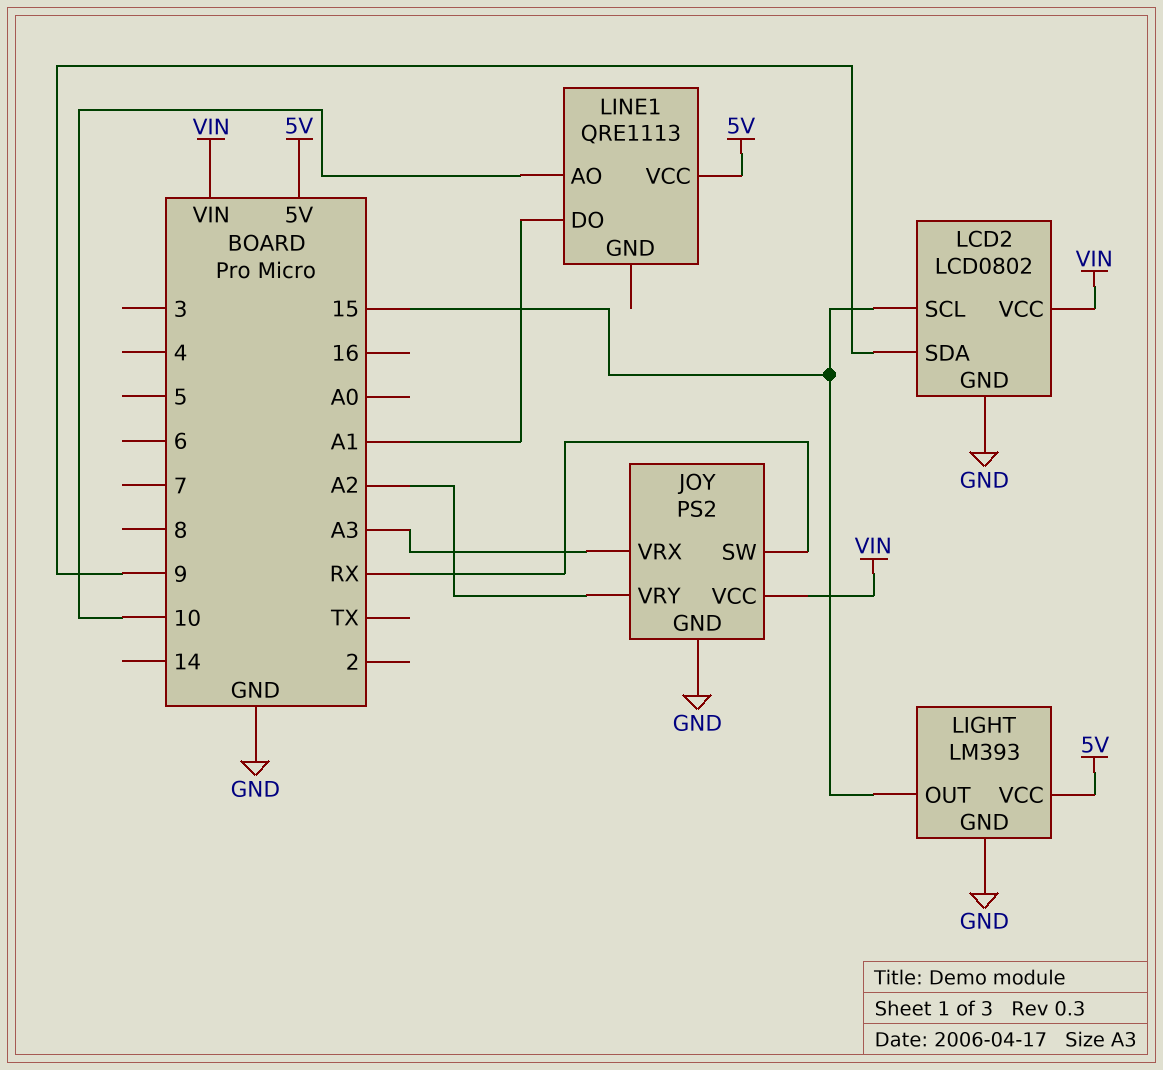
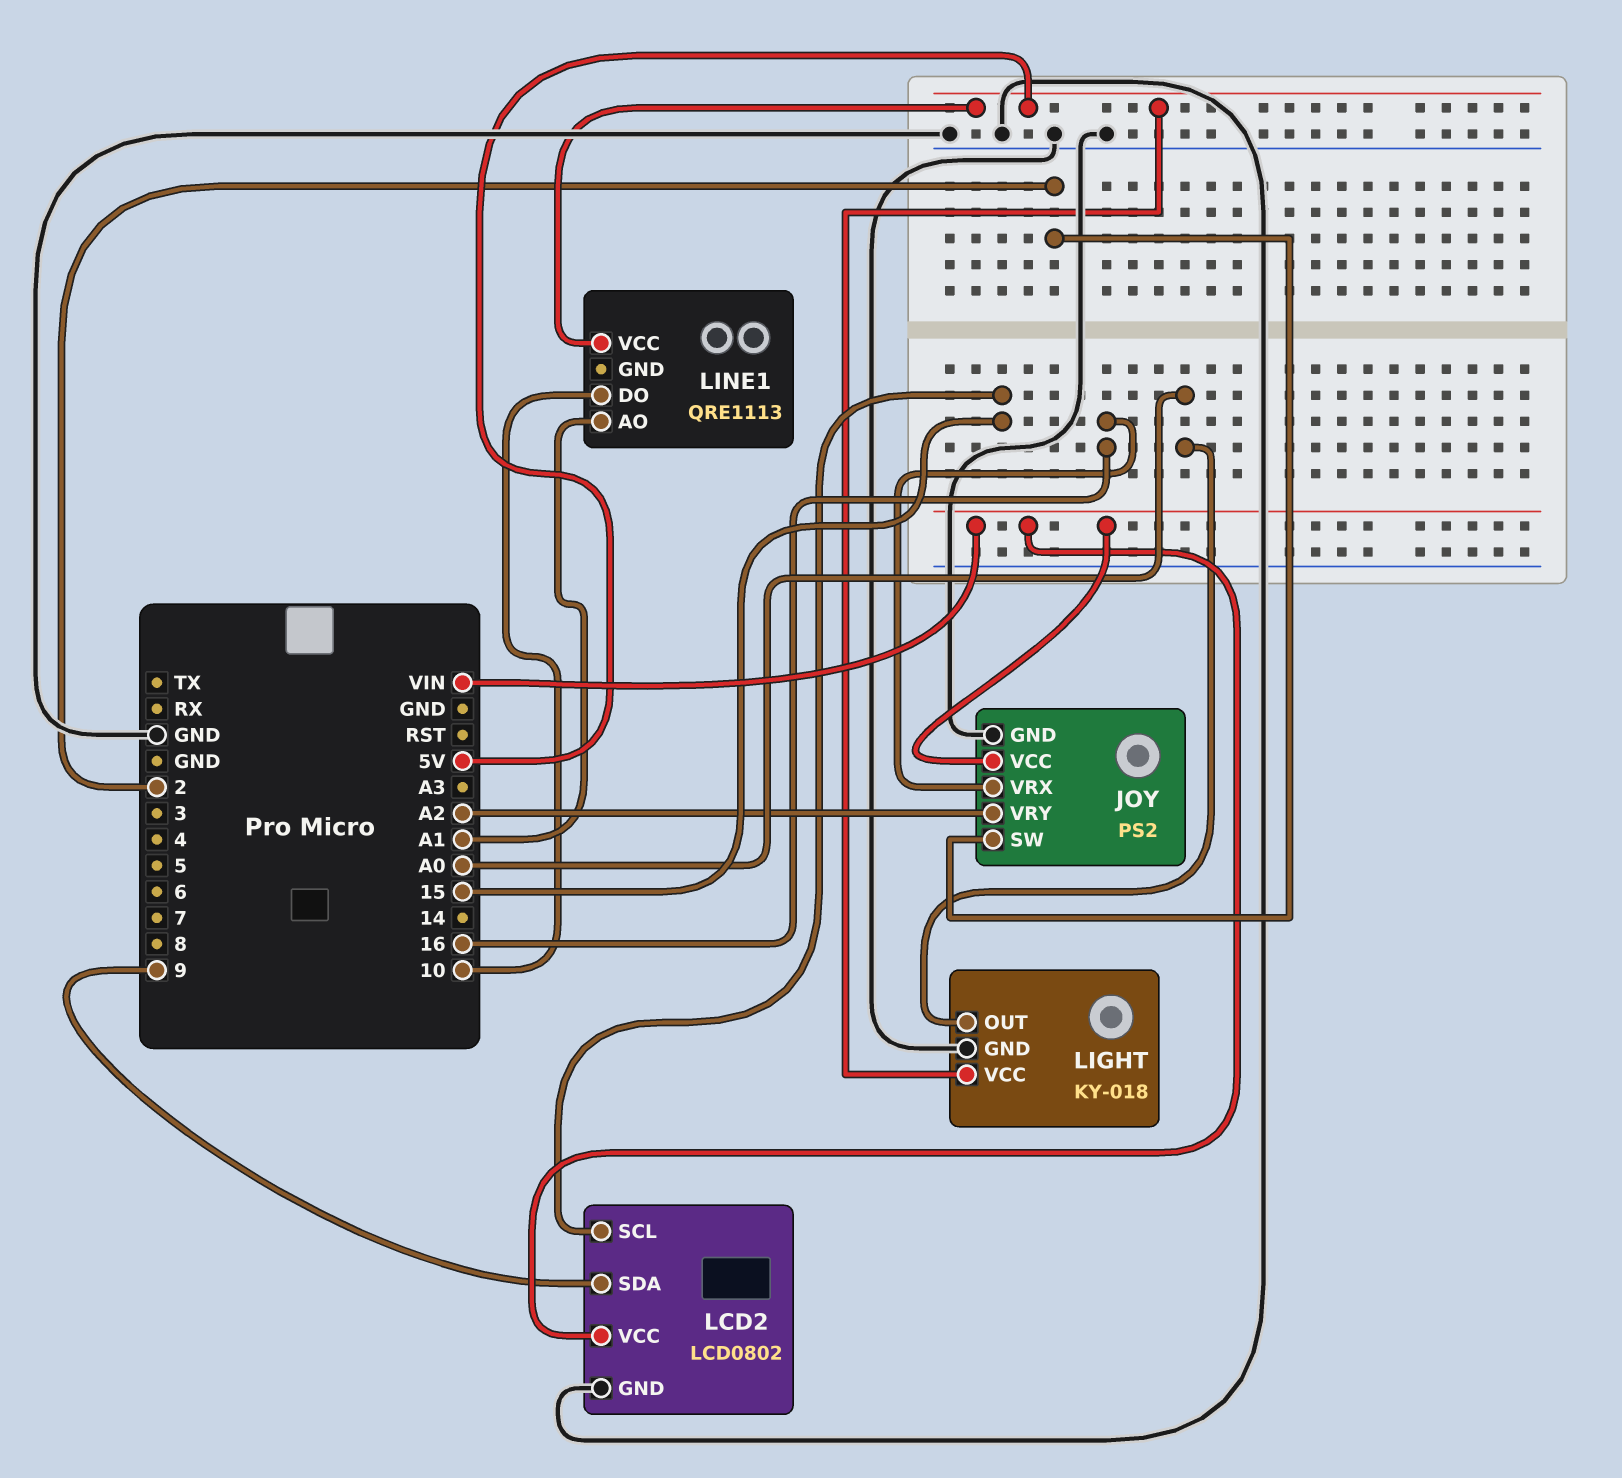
JOY pin SW: RX -> 2
JOY pin VRX: A3 -> 16
LIGHT: LM393 -> KY-018
LIGHT pin OUT: 15 -> A0
LINE1 pin AO: 10 -> A1
LINE1 pin DO: A1 -> 10

